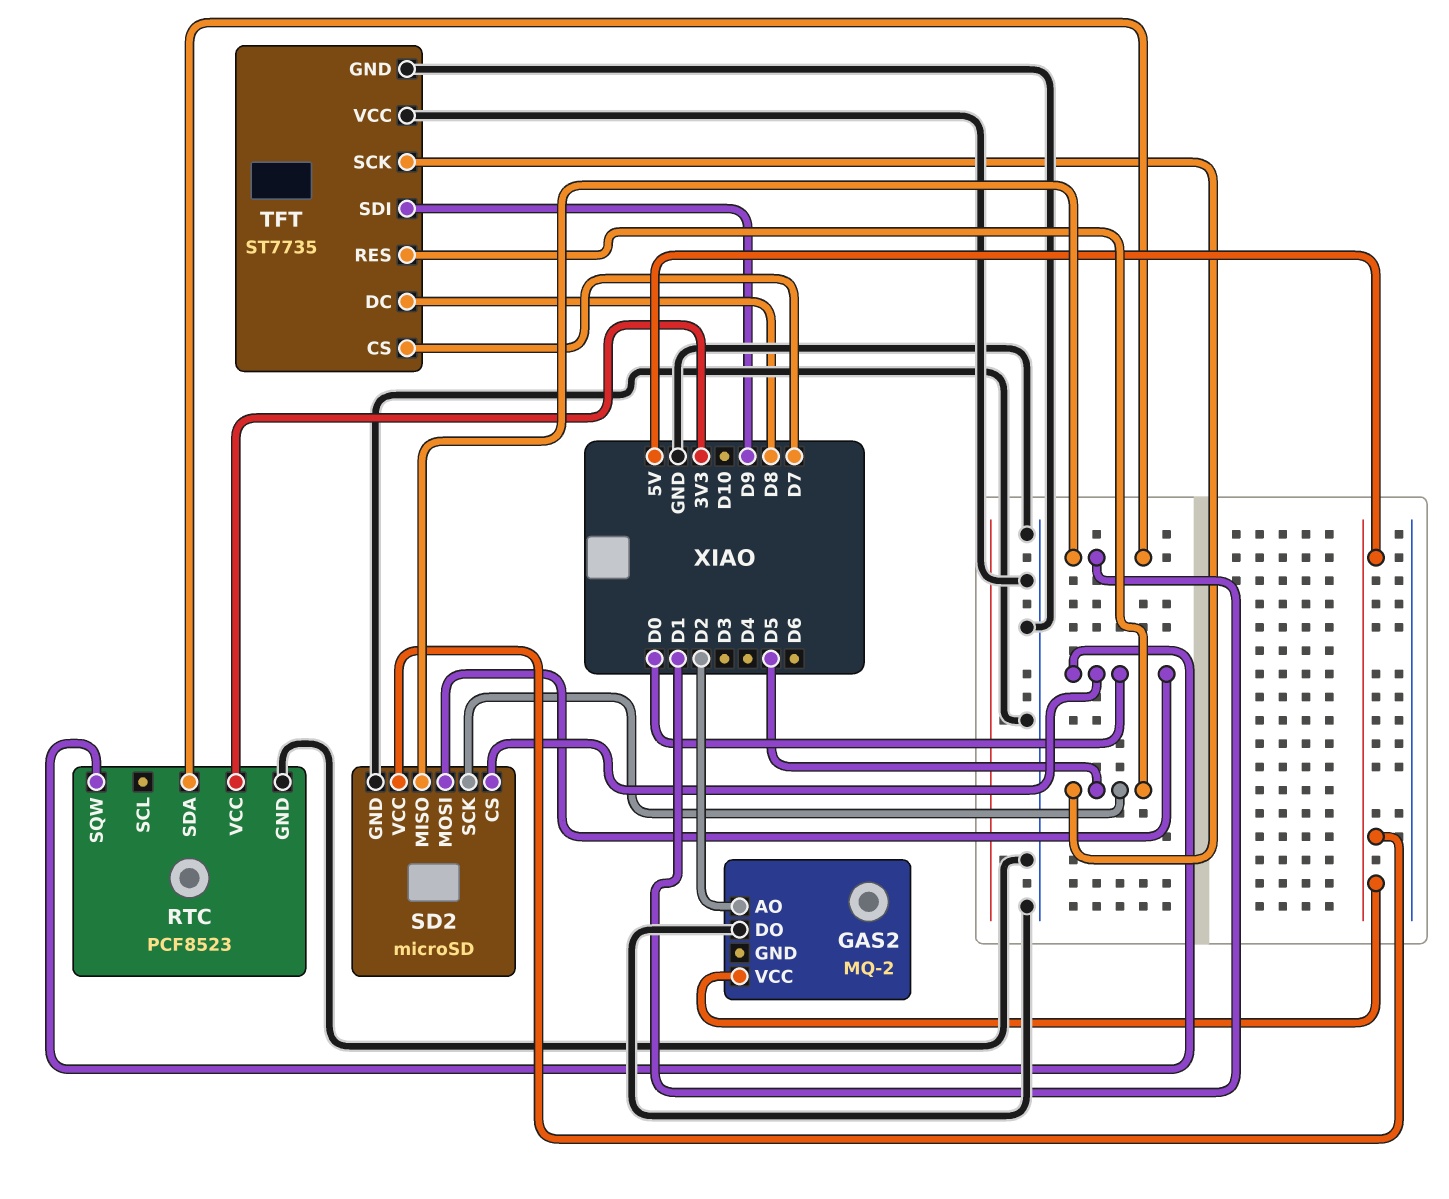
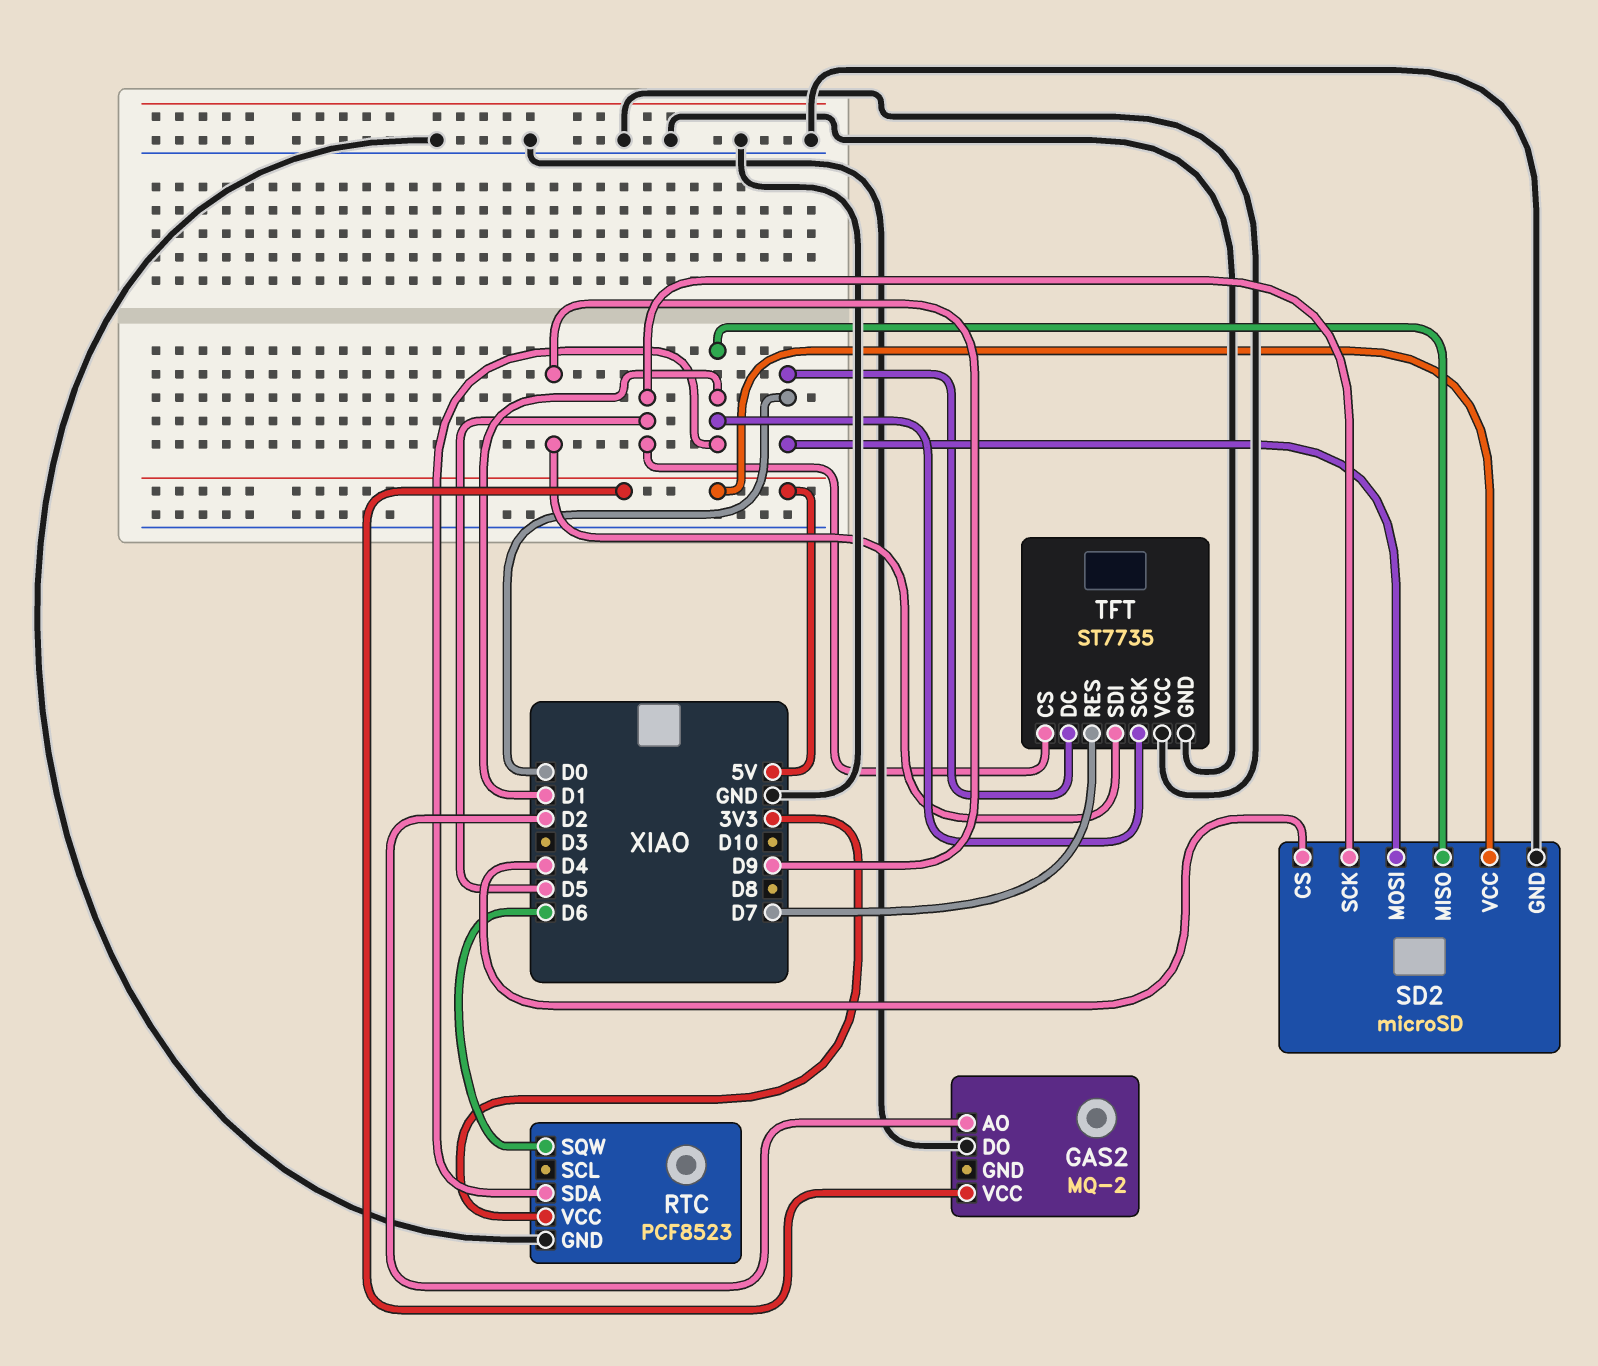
RTC pin SQW: D0 -> D6
SD2 pin CS: D0 -> D4
TFT pin CS: D7 -> D5
TFT pin DC: D8 -> D0
TFT pin RES: D5 -> D7
TFT pin SCK: D5 -> D1

